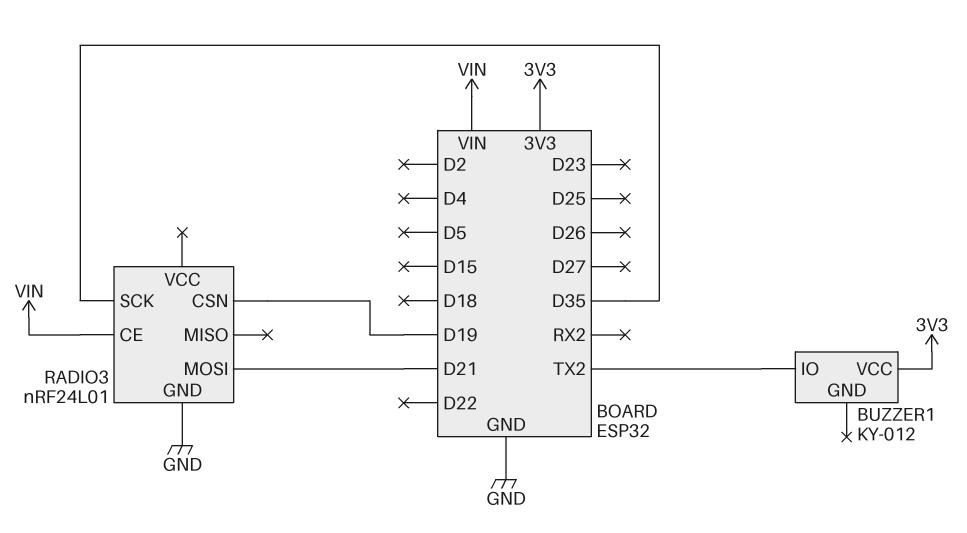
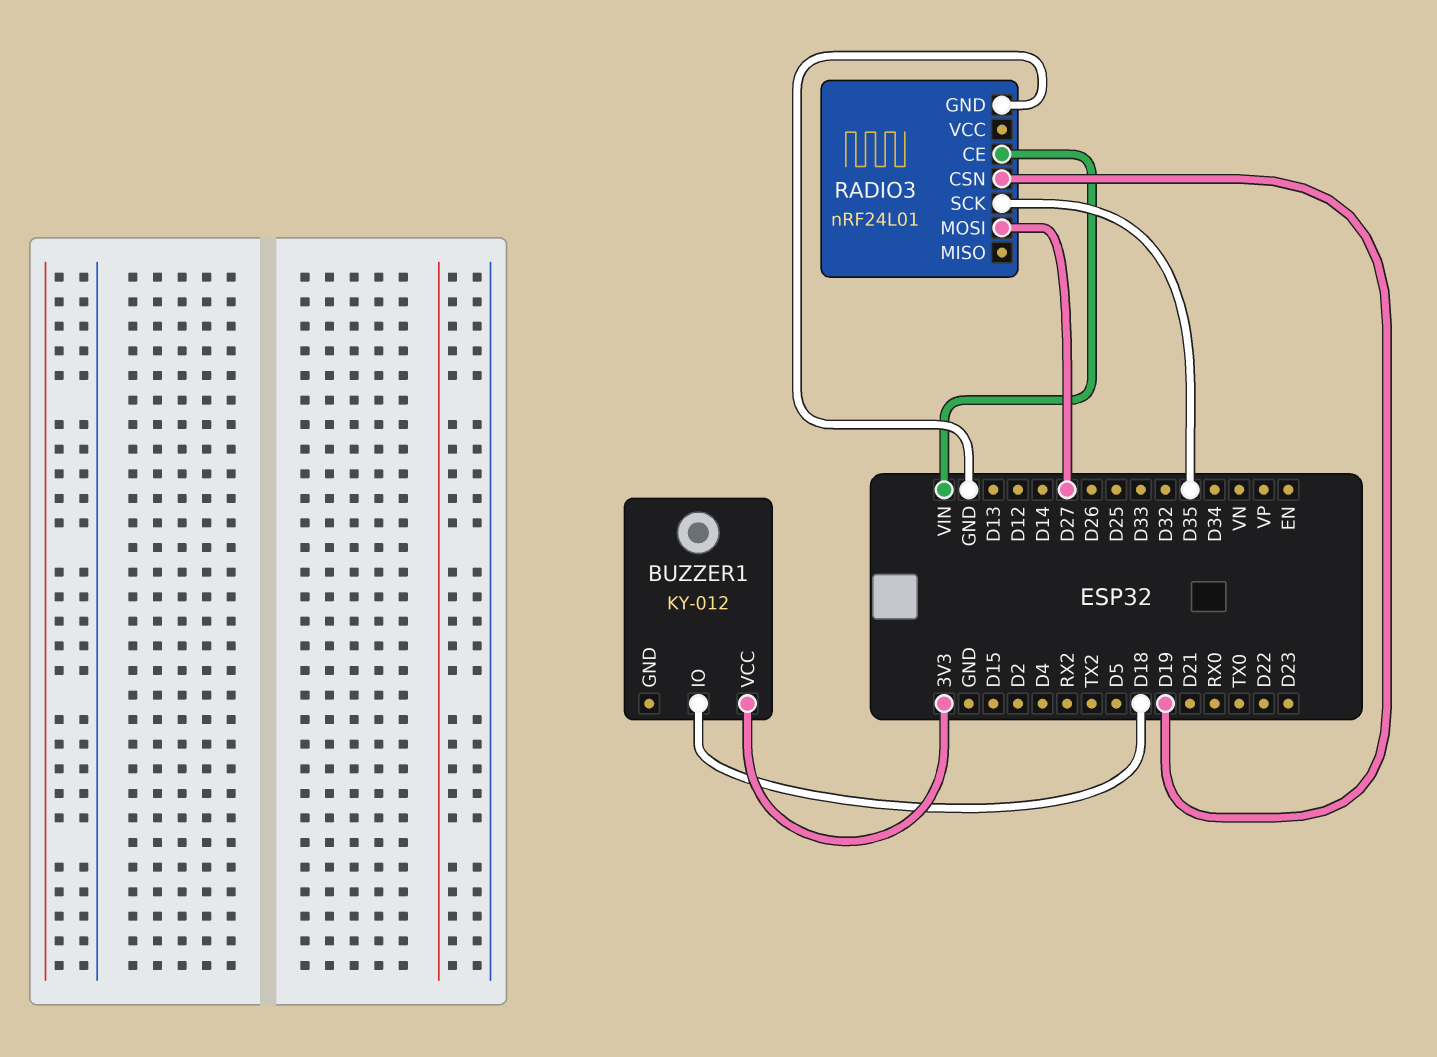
BUZZER1 pin IO: TX2 -> D18
RADIO3 pin MOSI: D21 -> D27

